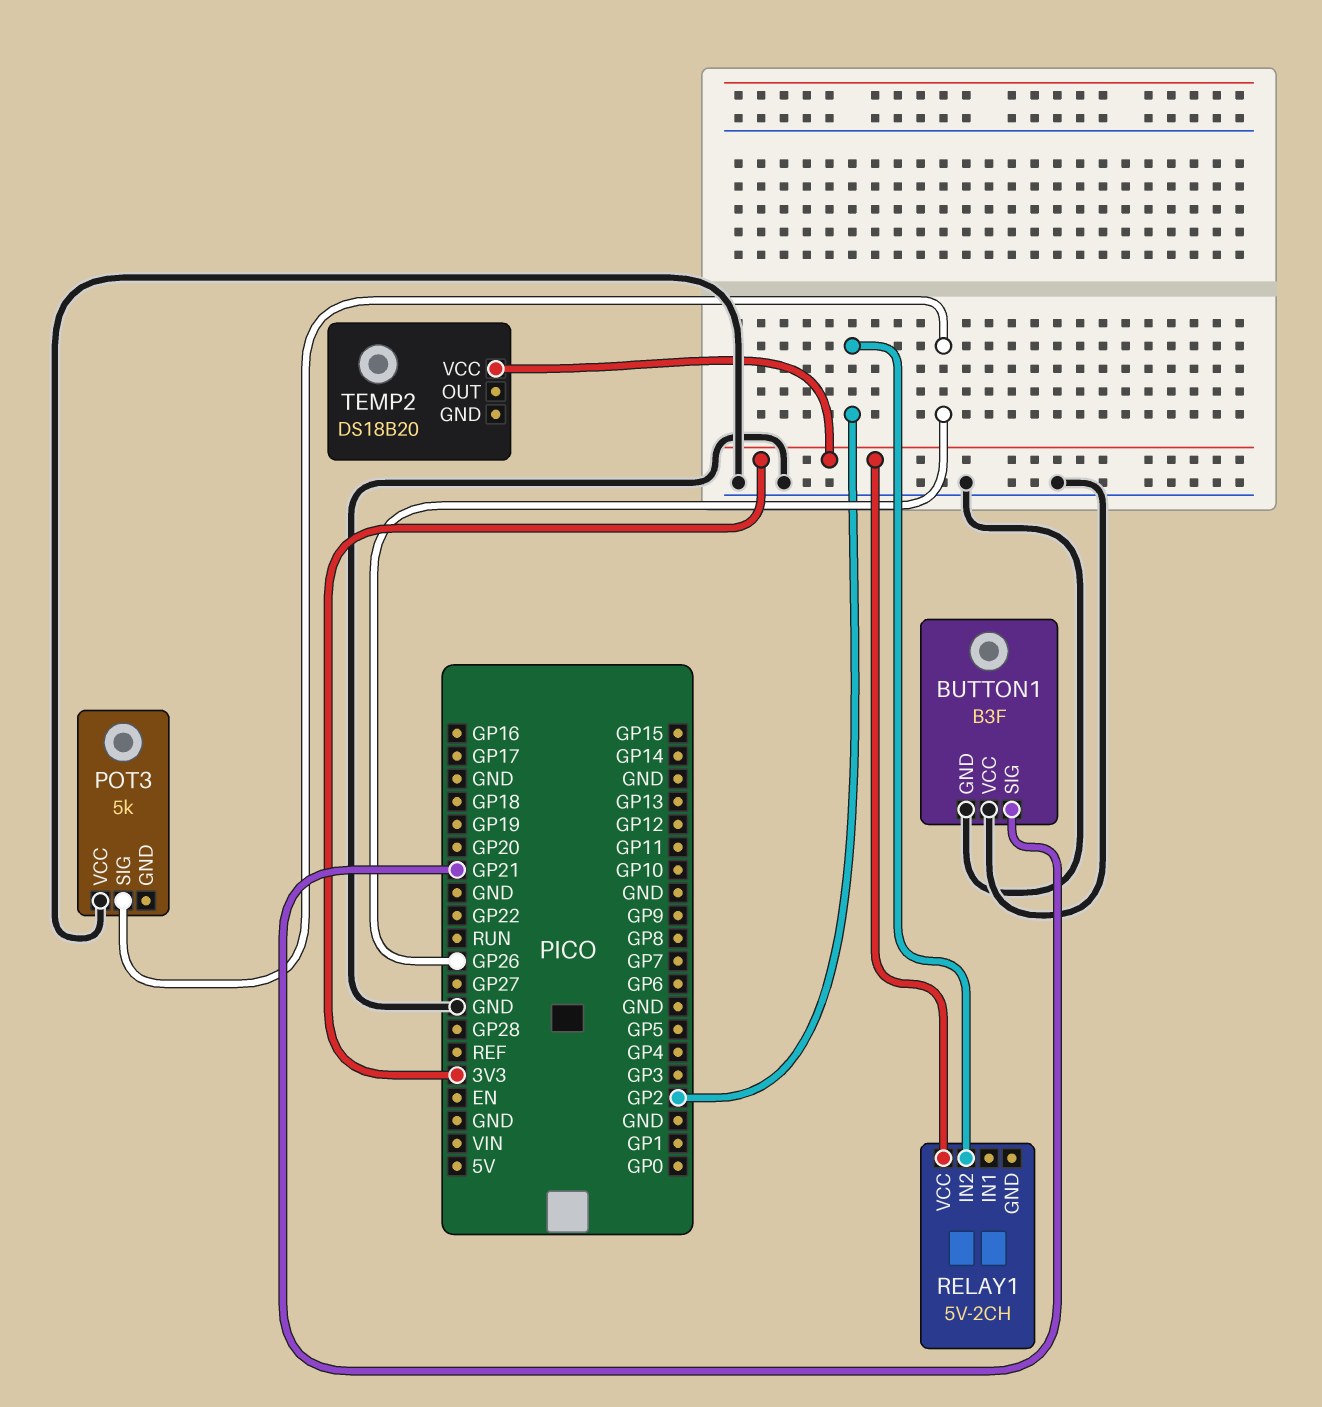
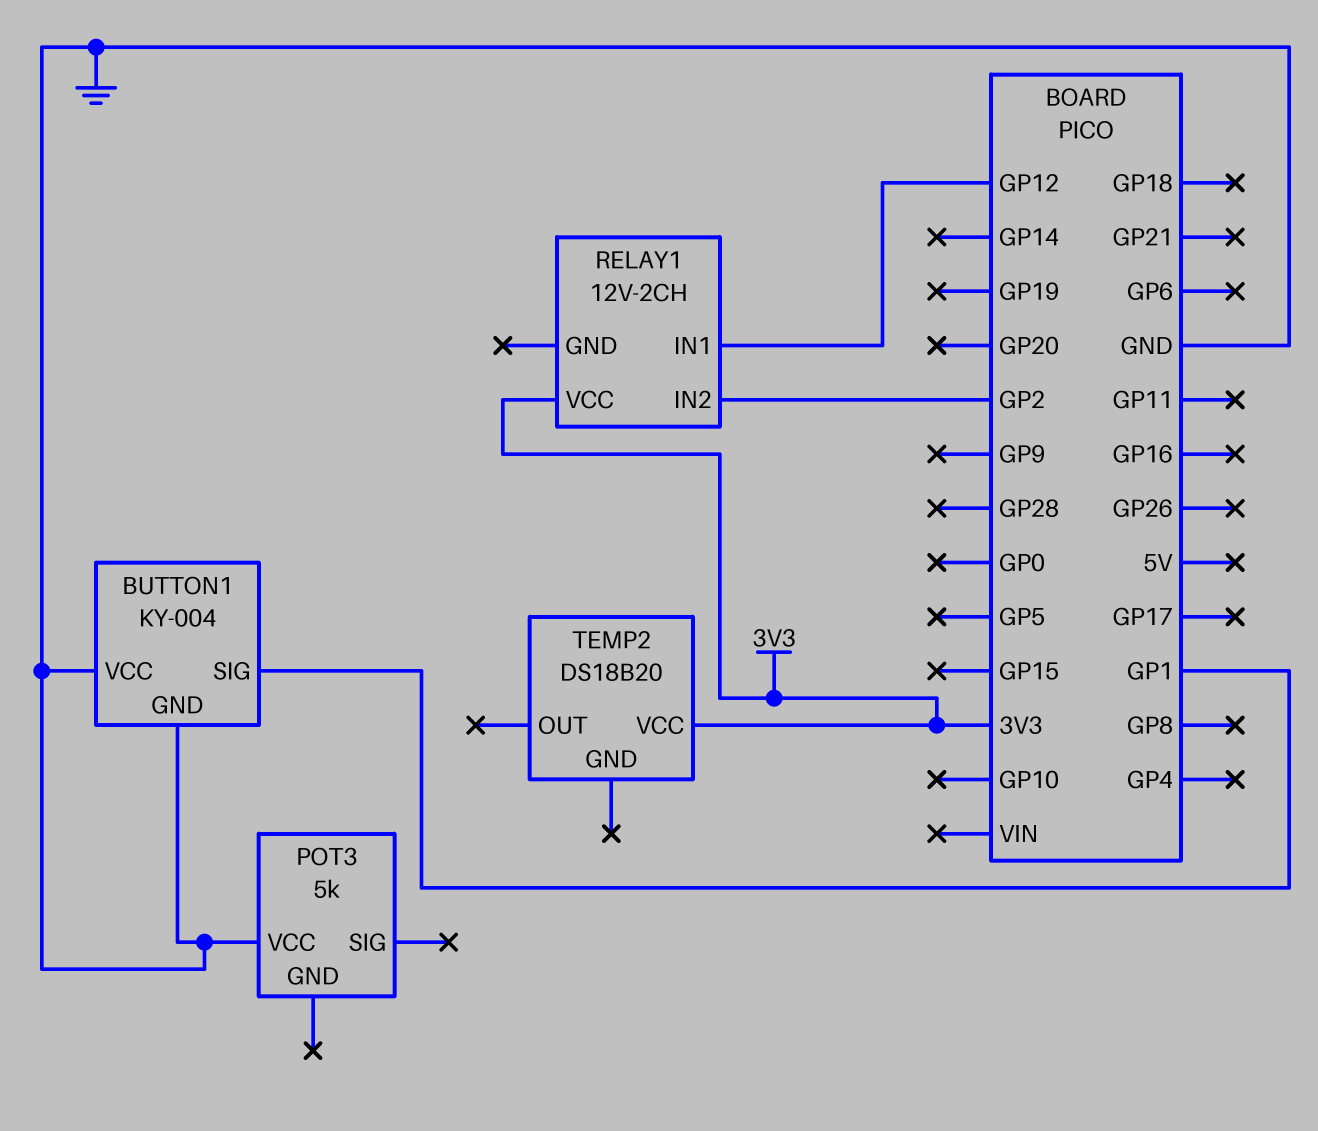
BUTTON1: B3F -> KY-004
BUTTON1 pin SIG: GP21 -> GP1
POT3 pin SIG: GP26 -> none
RELAY1: 5V-2CH -> 12V-2CH
RELAY1 pin IN1: none -> GP12

